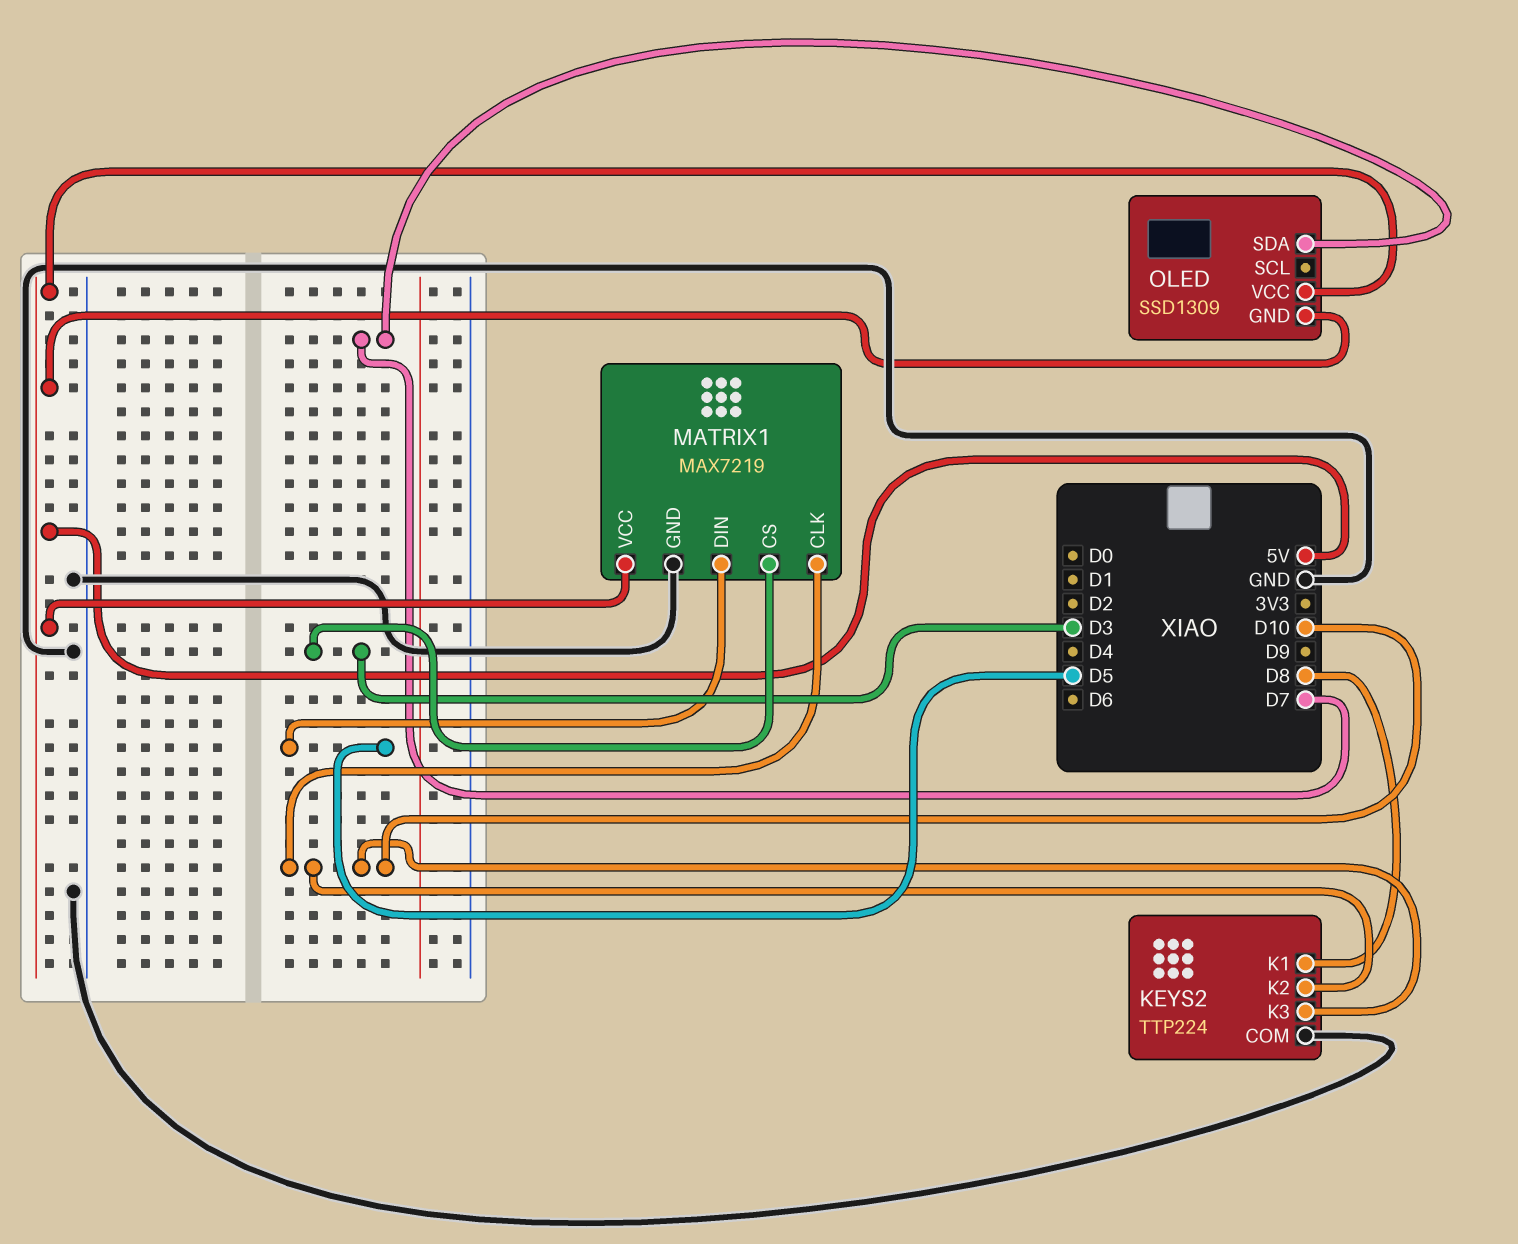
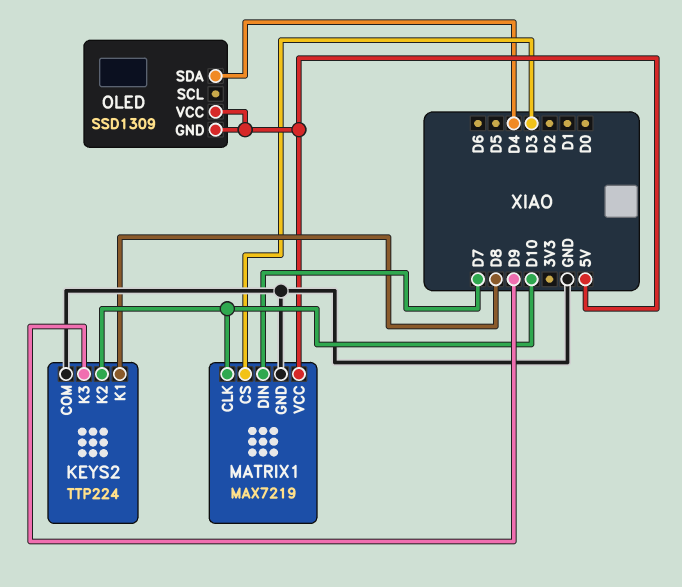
KEYS2 pin K3: D10 -> D9
MATRIX1 pin DIN: D5 -> D7
OLED pin SDA: D7 -> D4

